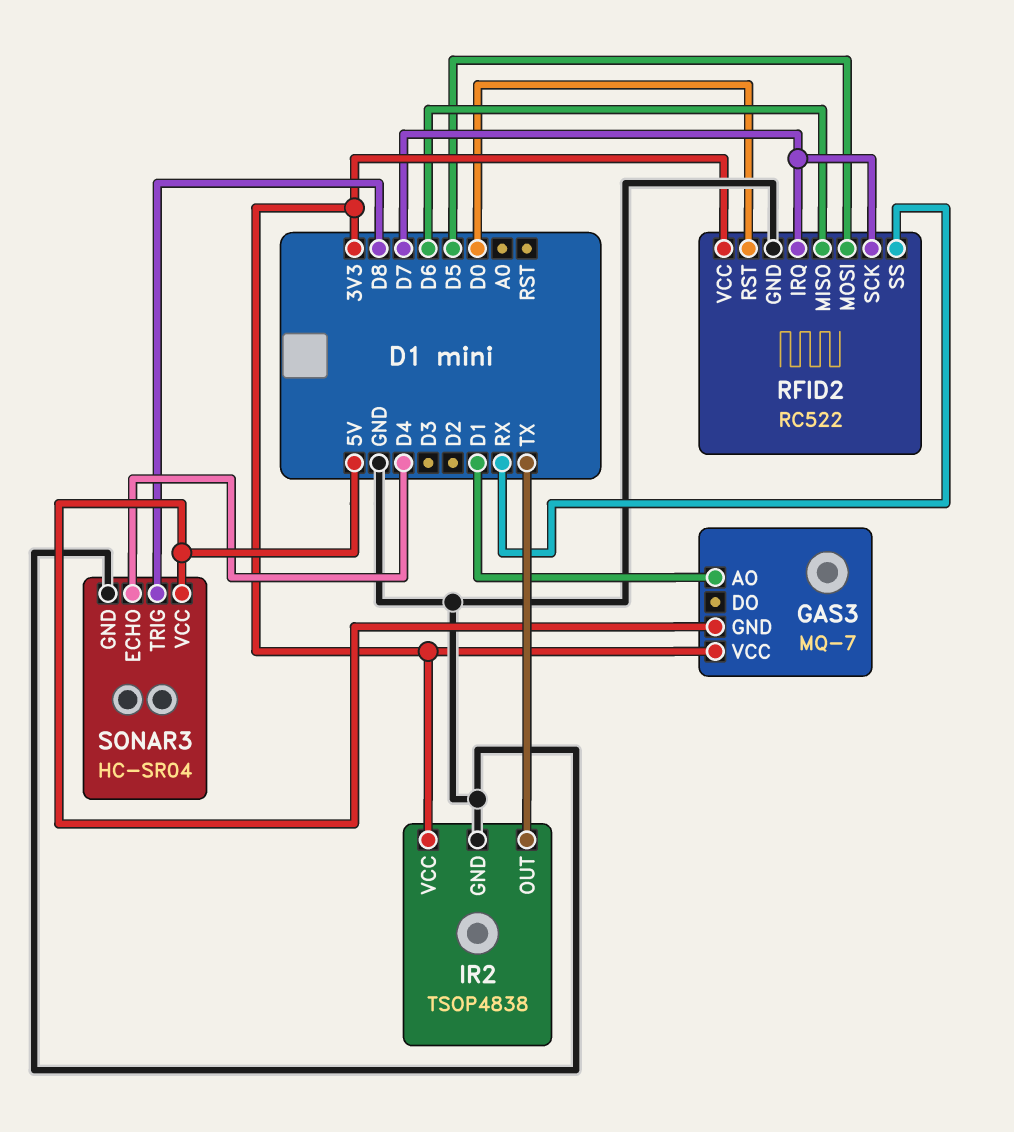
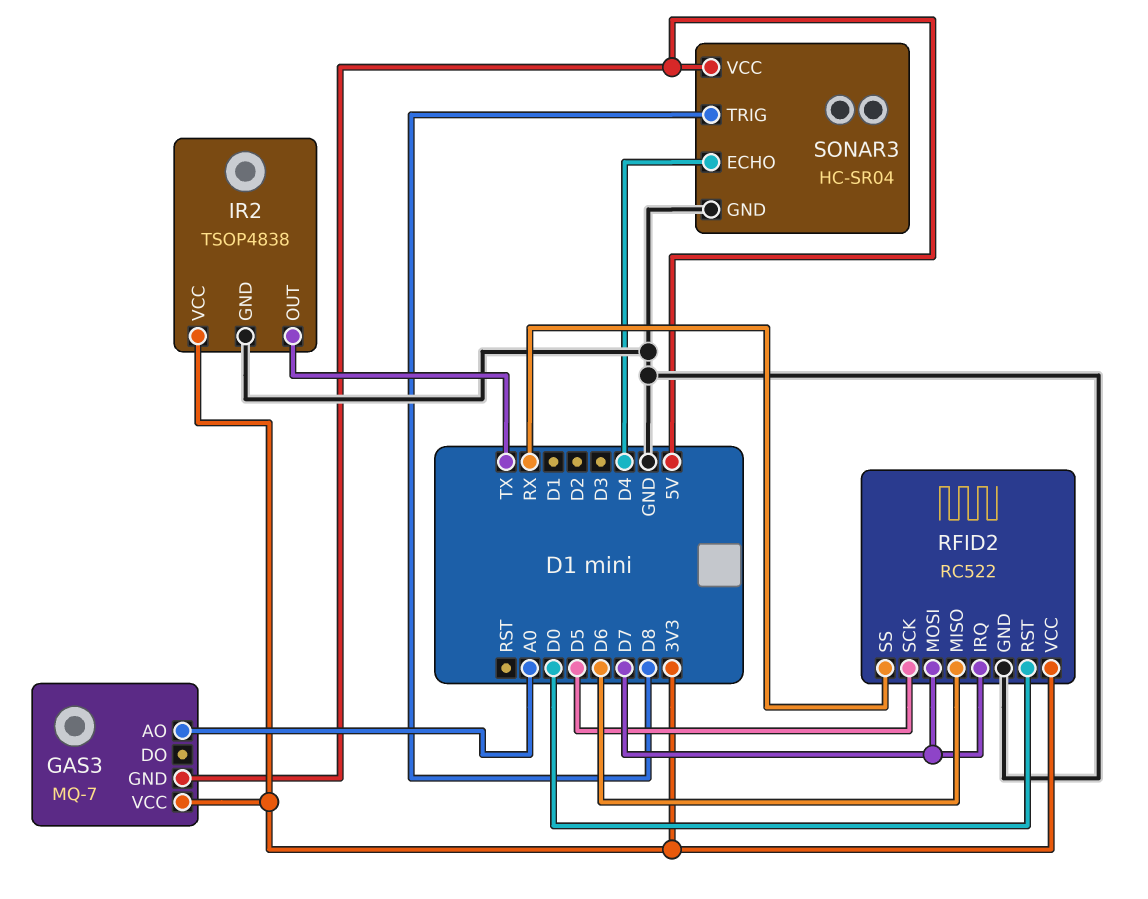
GAS3 pin AO: D1 -> A0
RFID2 pin MOSI: D5 -> D7
RFID2 pin SCK: D7 -> D5

